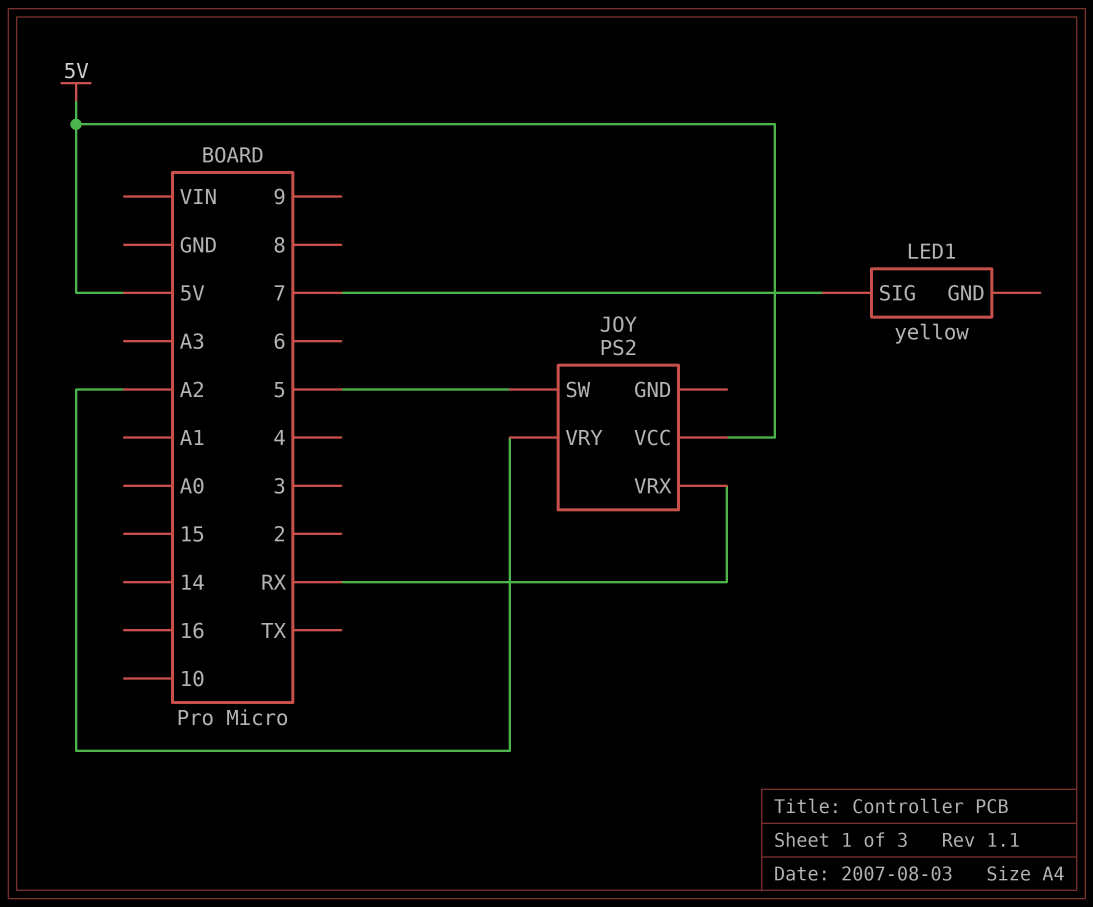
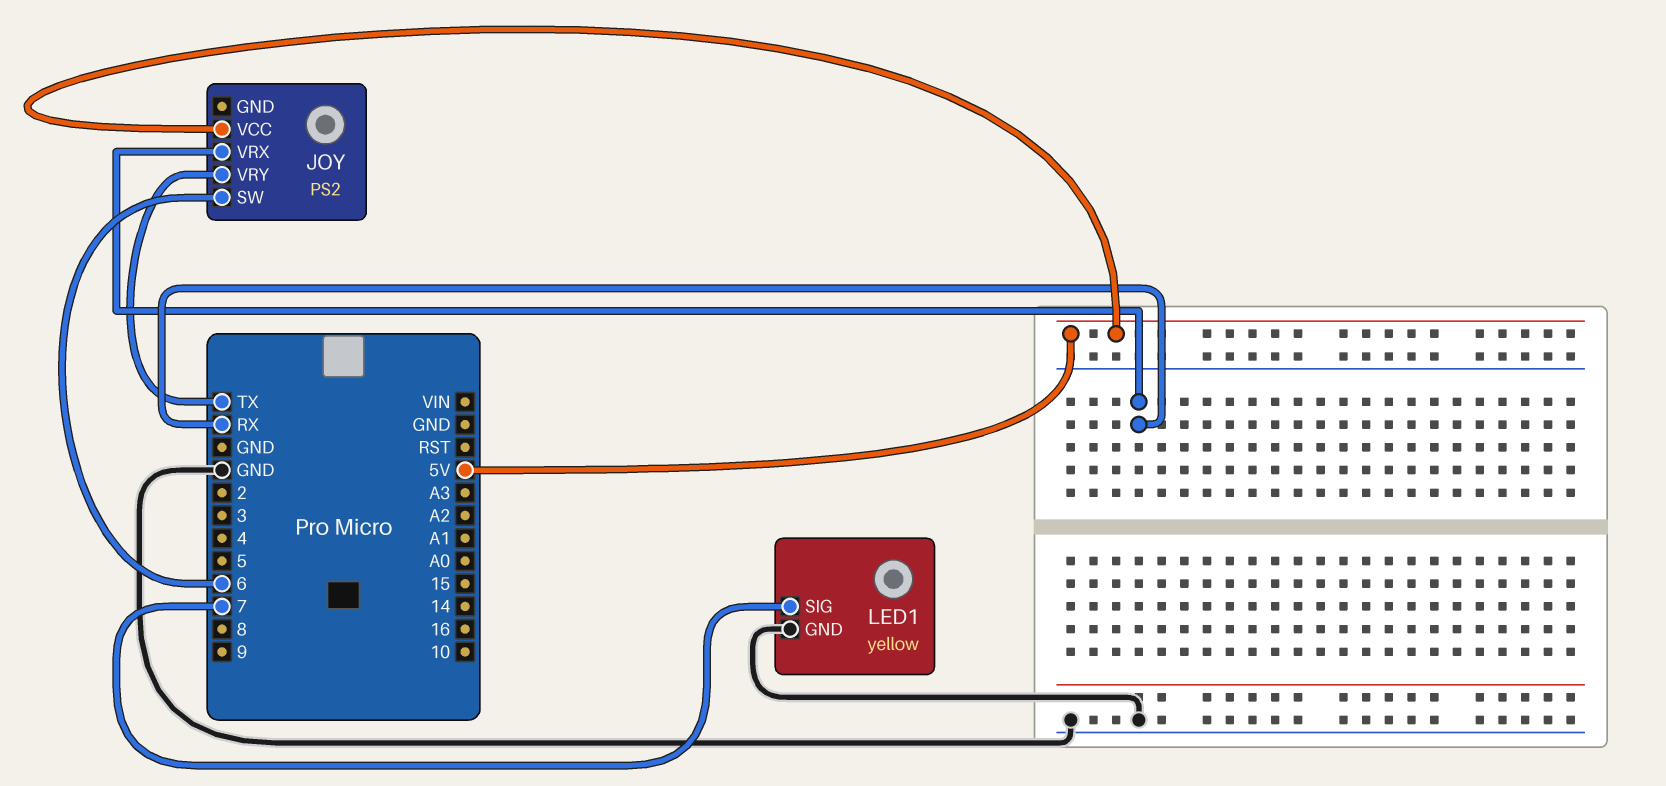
JOY pin SW: 5 -> 6
JOY pin VRY: A2 -> TX
LED1 pin GND: none -> GND

